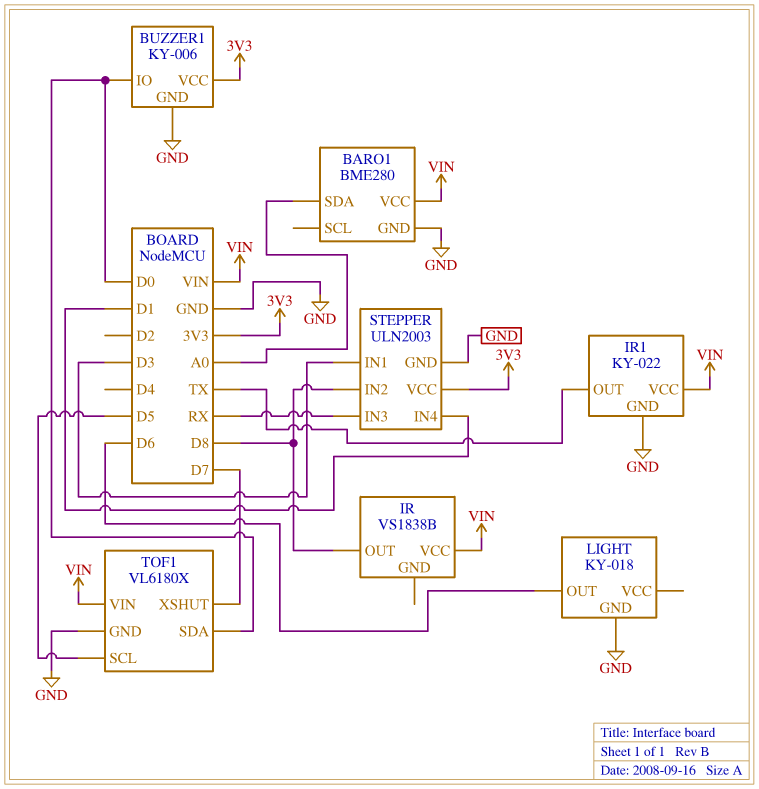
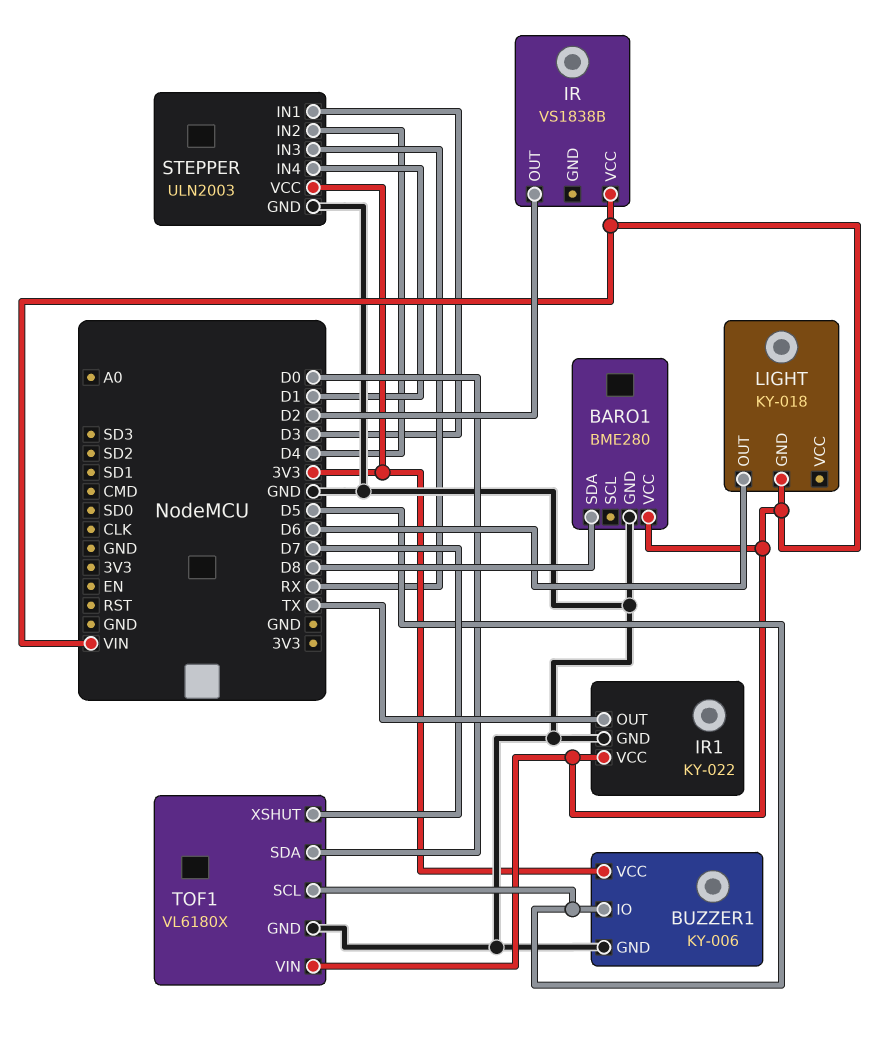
BARO1 pin SDA: A0 -> D8
BUZZER1 pin IO: D0 -> D5
IR pin OUT: D8 -> D2
LIGHT pin GND: GND -> VIN
STEPPER pin IN2: D8 -> D4

